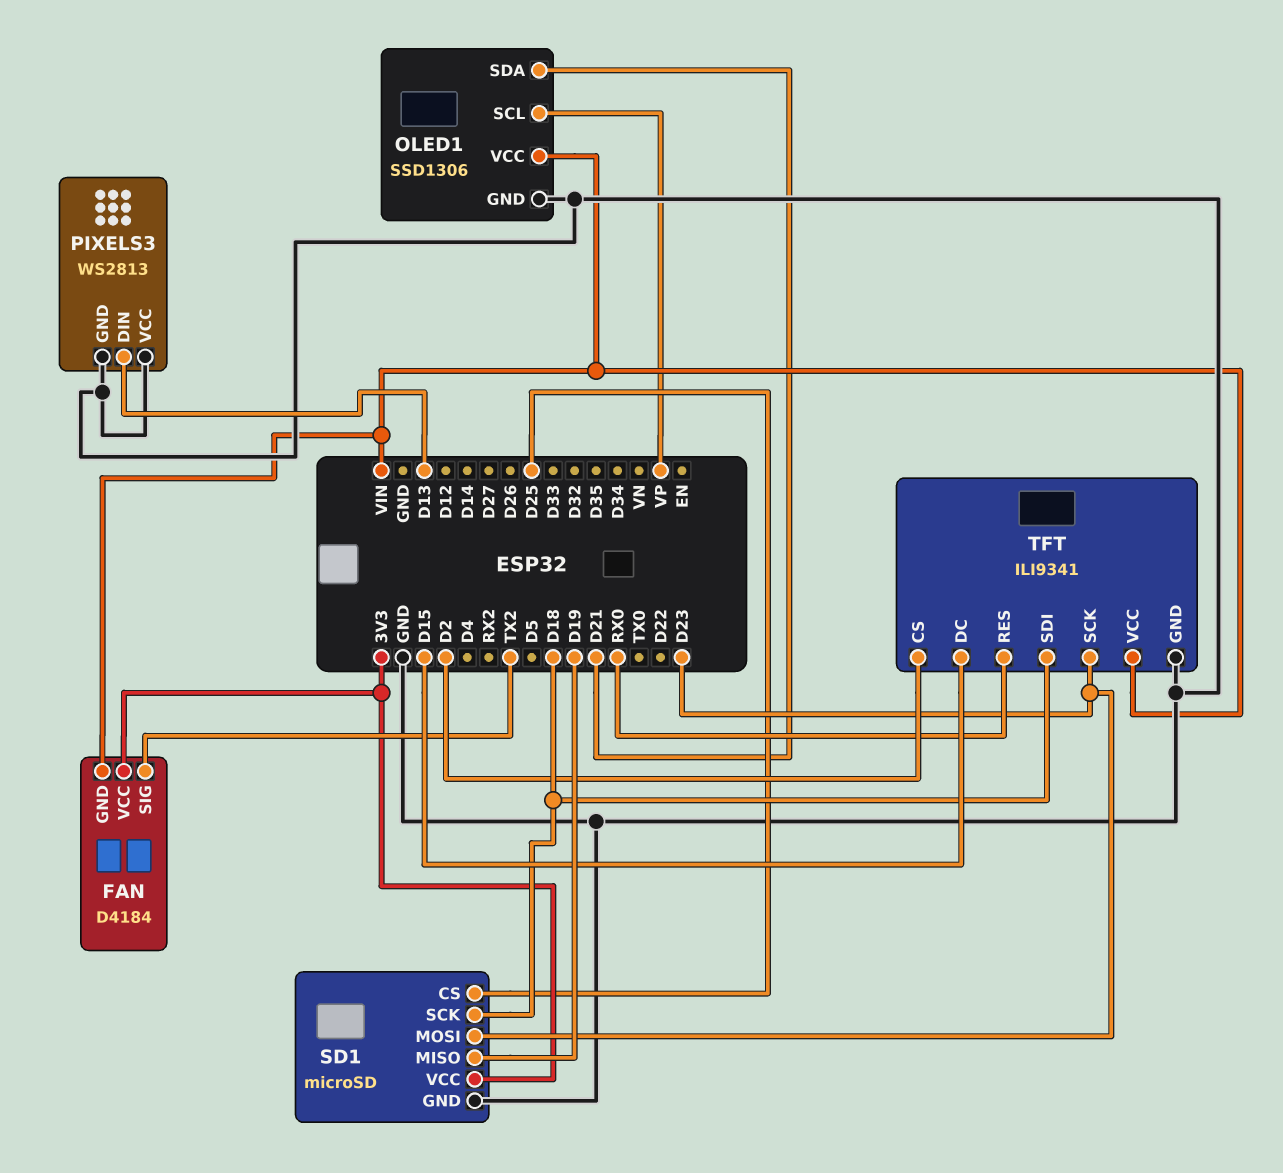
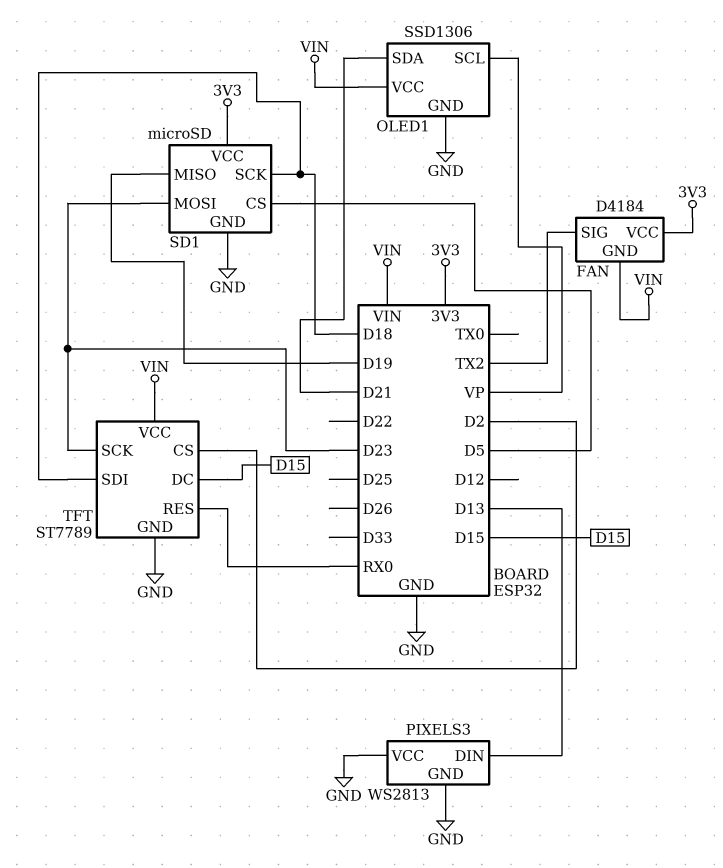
SD1 pin CS: D25 -> D5
TFT: ILI9341 -> ST7789

